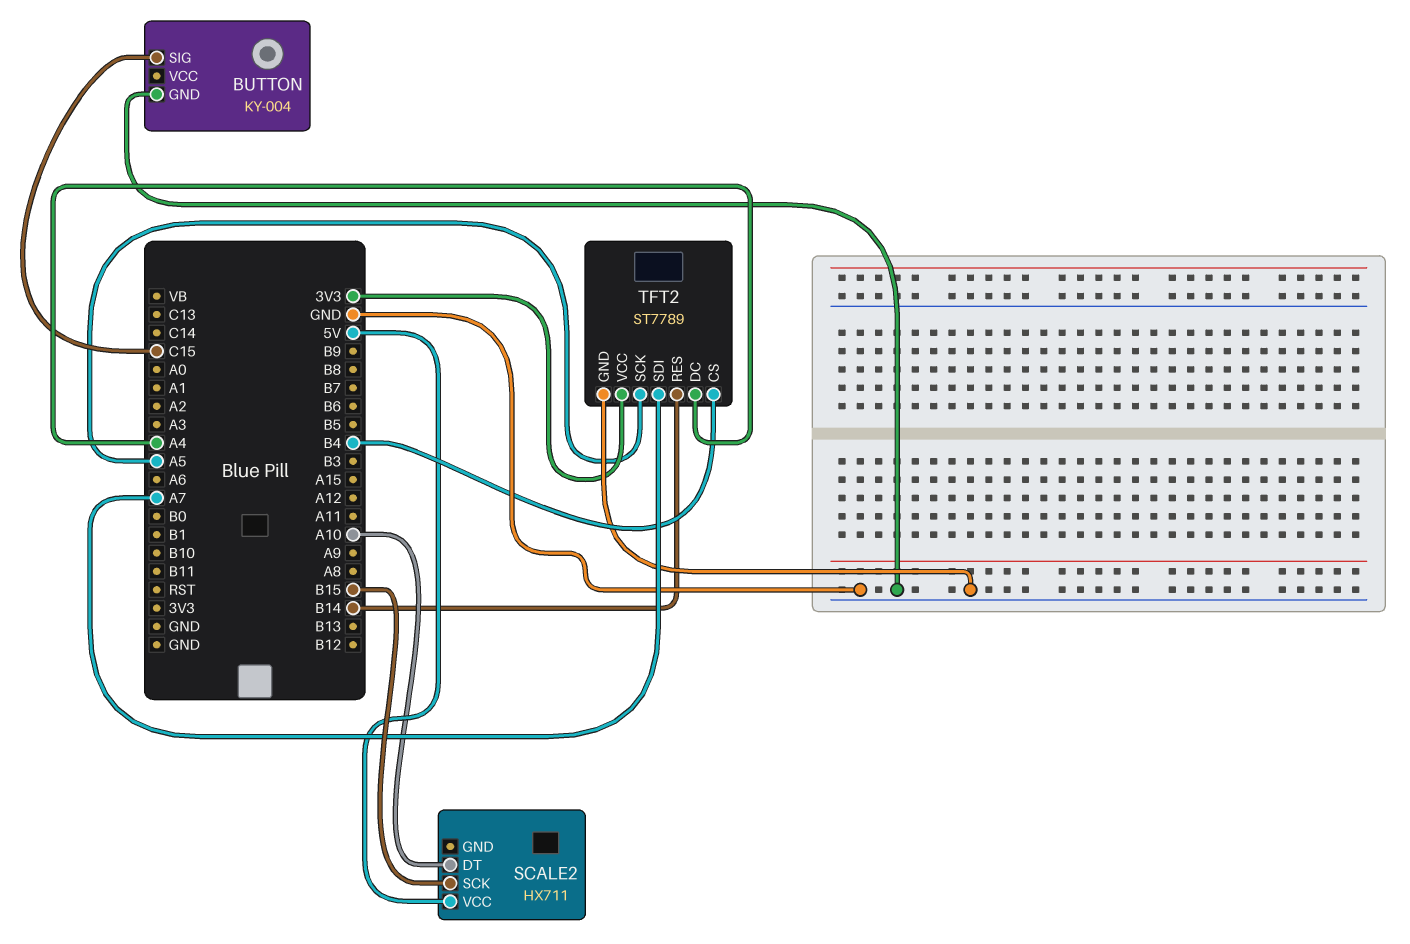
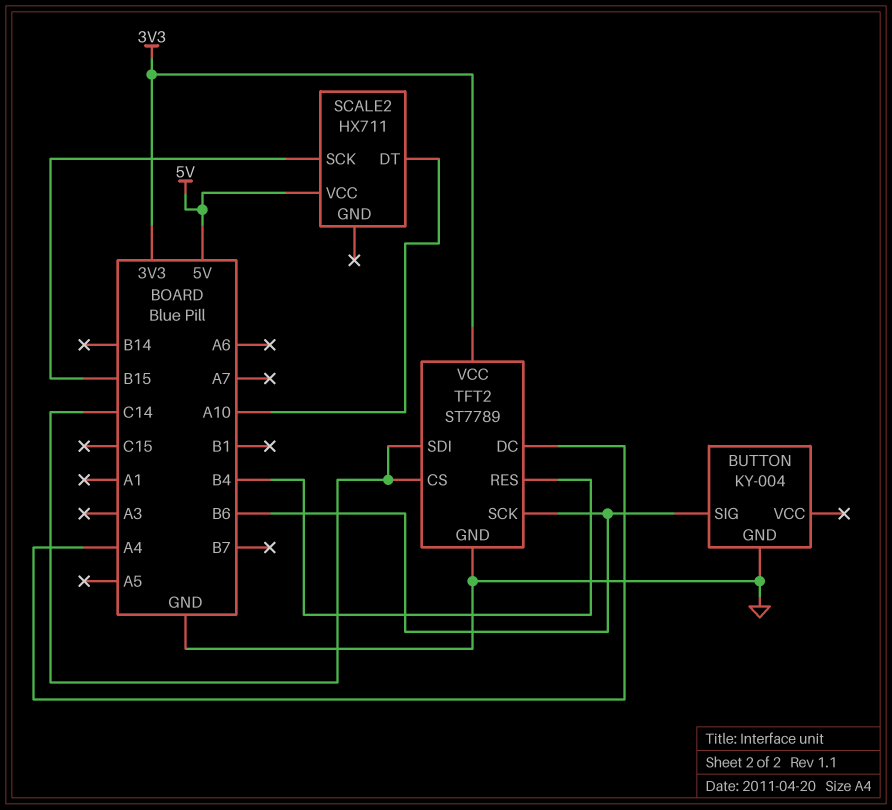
BUTTON pin SIG: C15 -> B6
TFT2 pin CS: B4 -> C14
TFT2 pin RES: B14 -> B4
TFT2 pin SCK: A5 -> B6
TFT2 pin SDI: A7 -> C14

